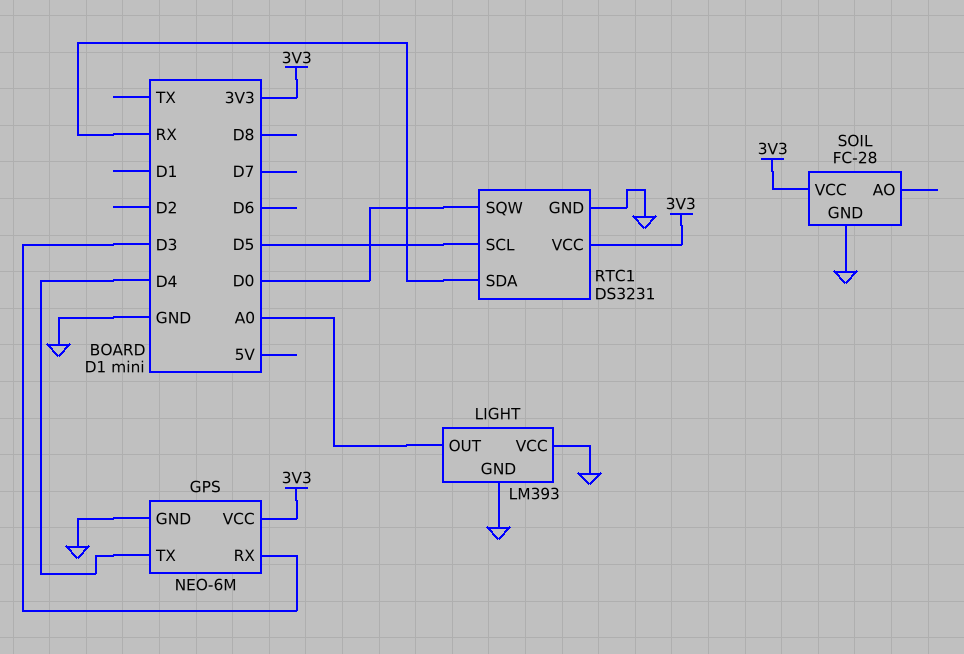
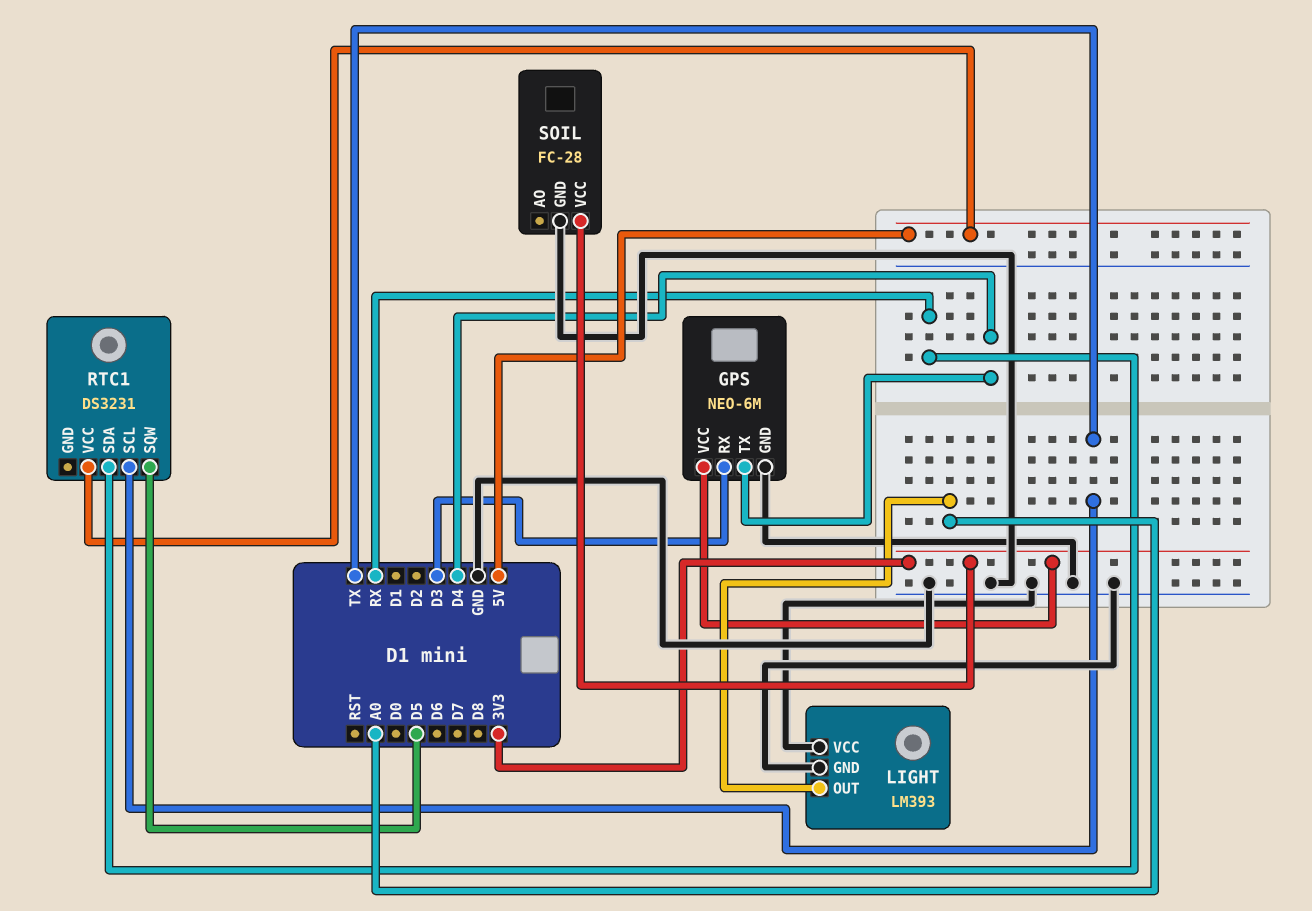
RTC1 pin GND: GND -> none
RTC1 pin SCL: D5 -> TX
RTC1 pin SQW: D0 -> D5
RTC1 pin VCC: 3V3 -> 5V

